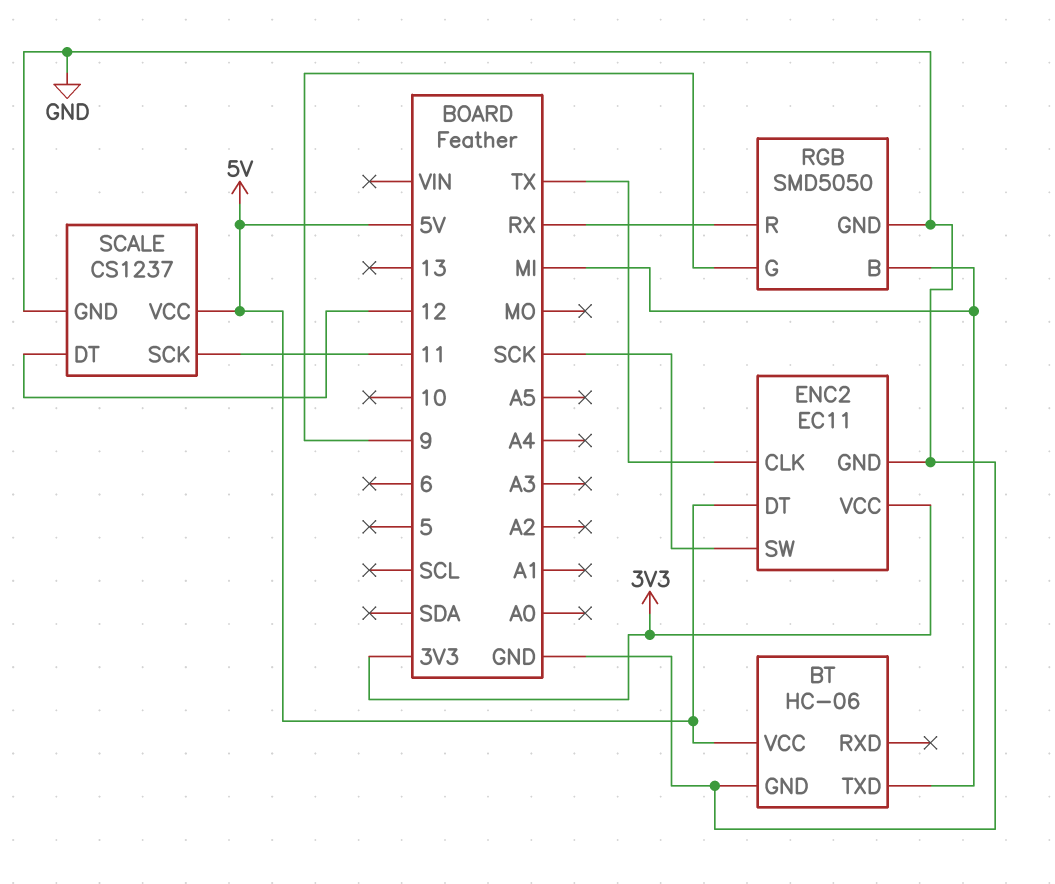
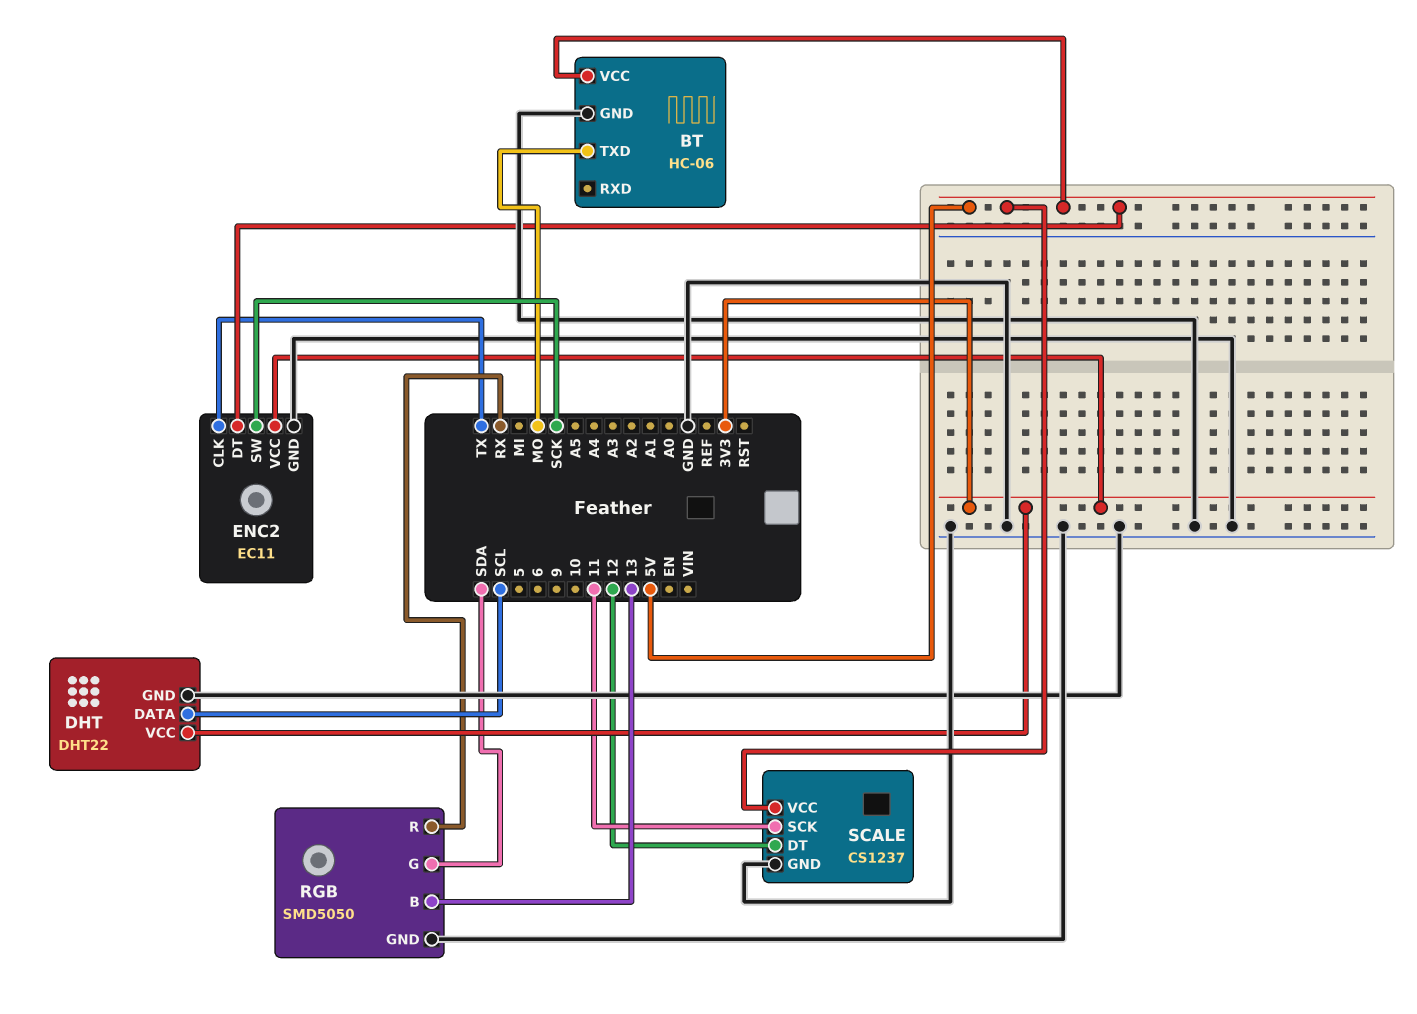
BT pin TXD: MI -> MO
DHT: none -> DHT22
DHT pin DATA: none -> SCL
DHT pin GND: none -> GND
DHT pin VCC: none -> 3V3
RGB pin B: MI -> 13
RGB pin G: 9 -> SDA

